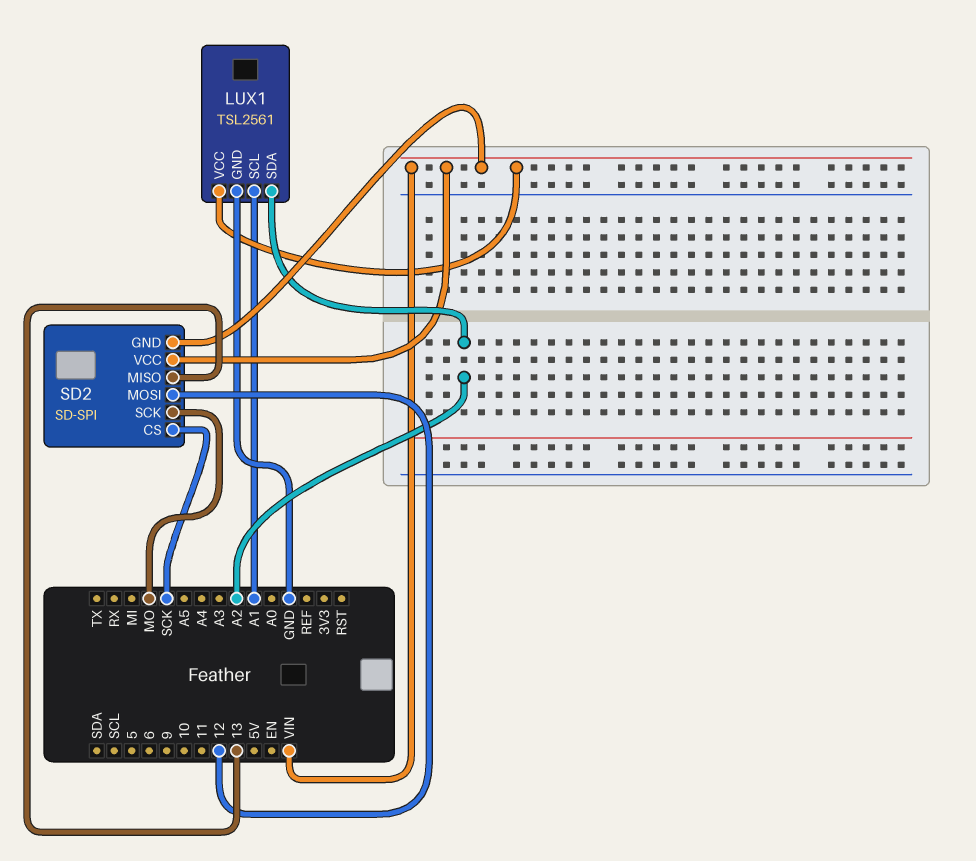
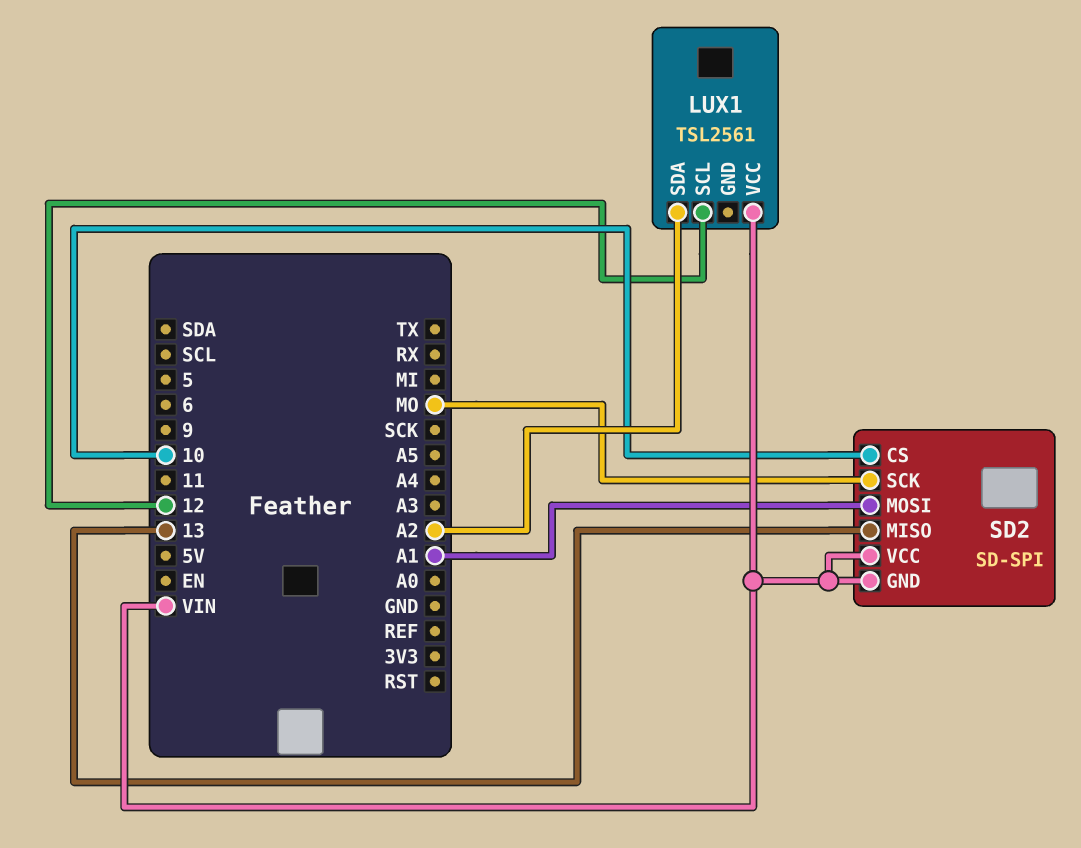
LUX1 pin GND: GND -> none
LUX1 pin SCL: A1 -> 12
SD2 pin CS: SCK -> 10
SD2 pin MOSI: 12 -> A1

